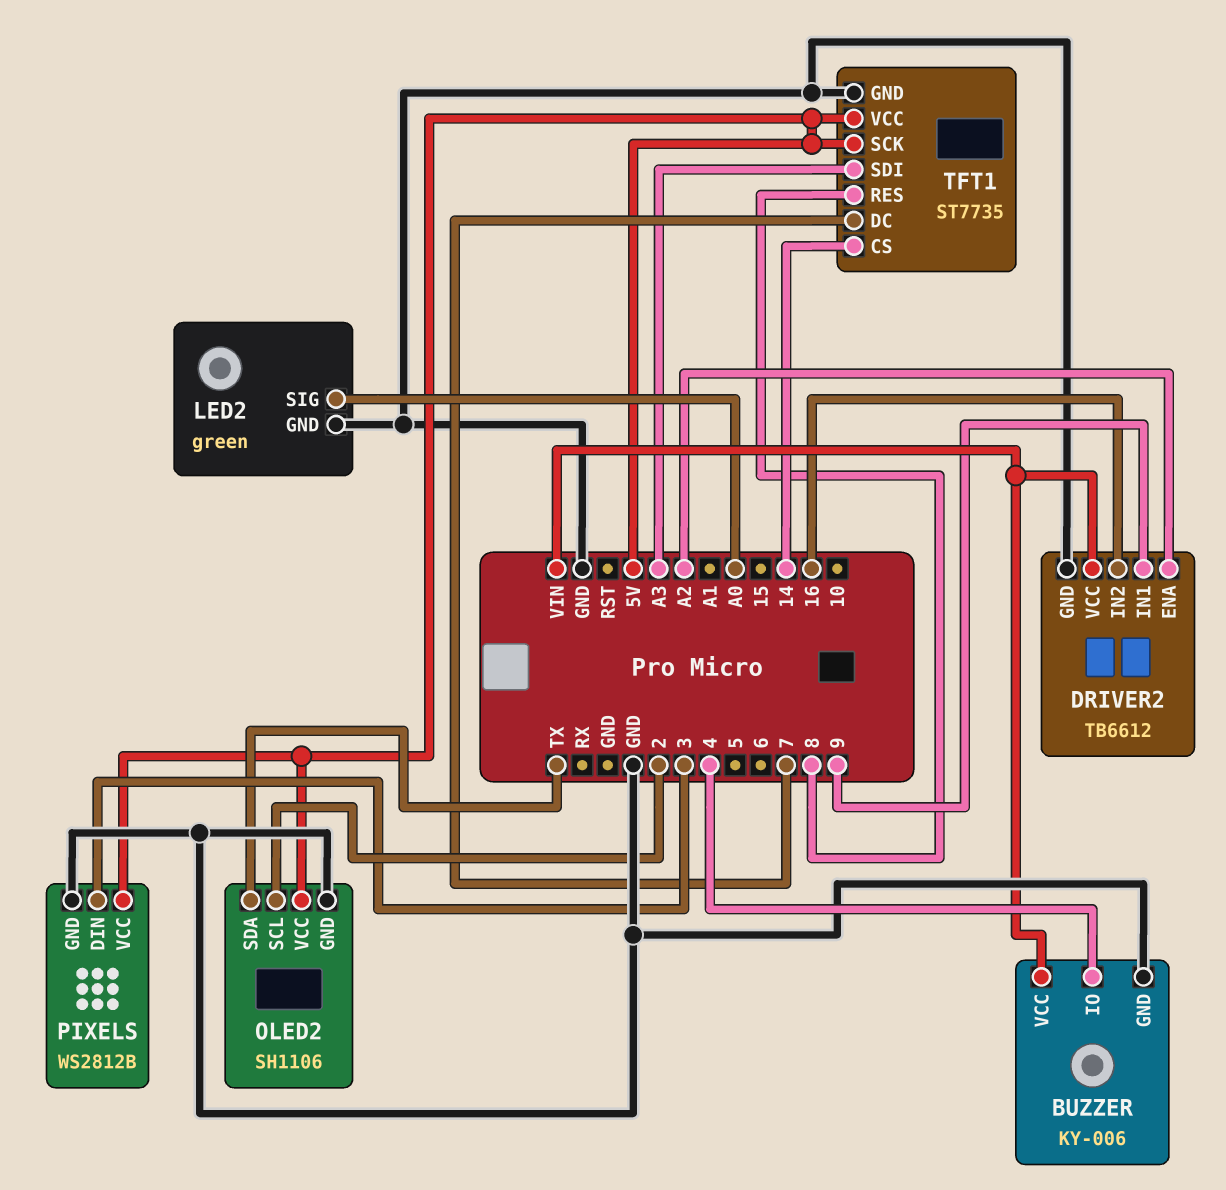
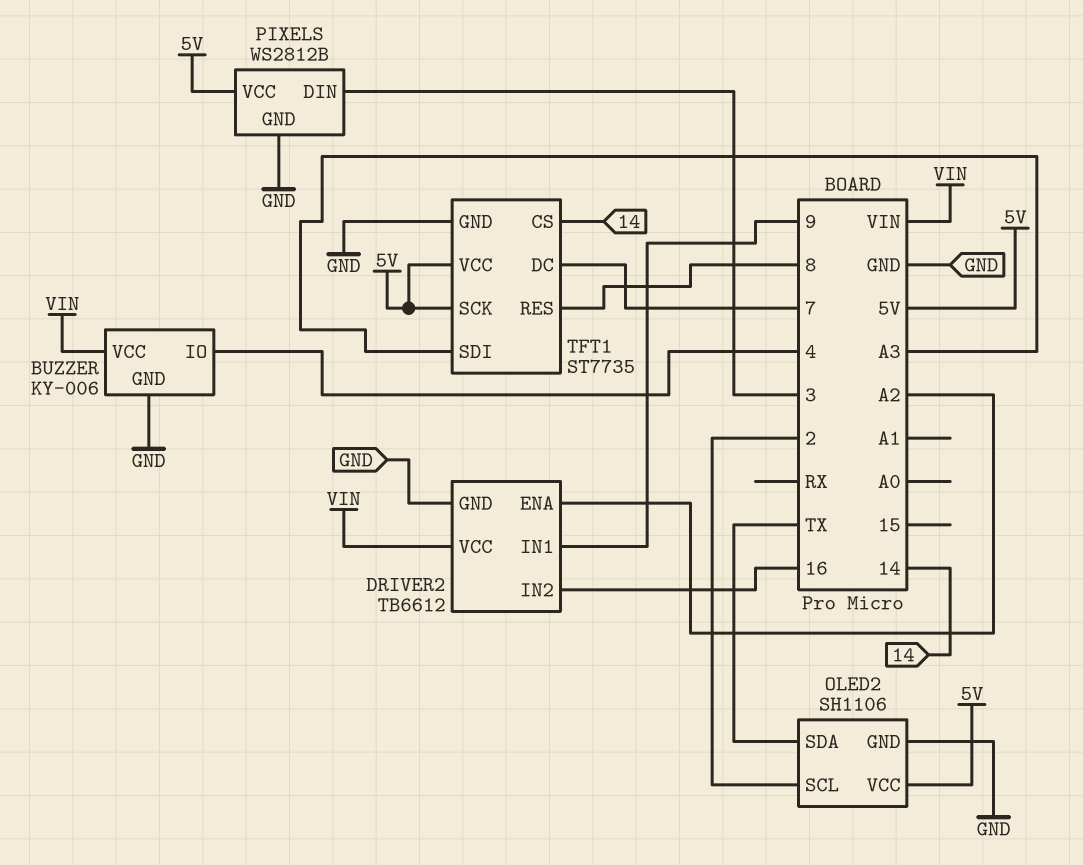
LED2: green -> none
LED2 pin GND: GND -> none
LED2 pin SIG: A0 -> none

